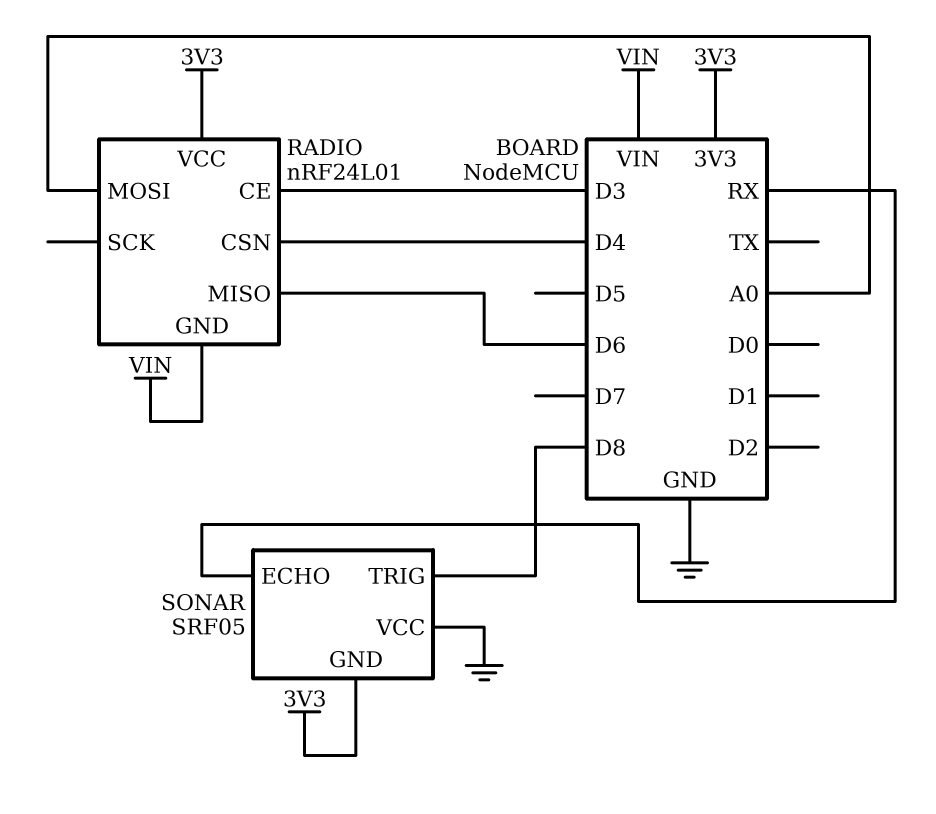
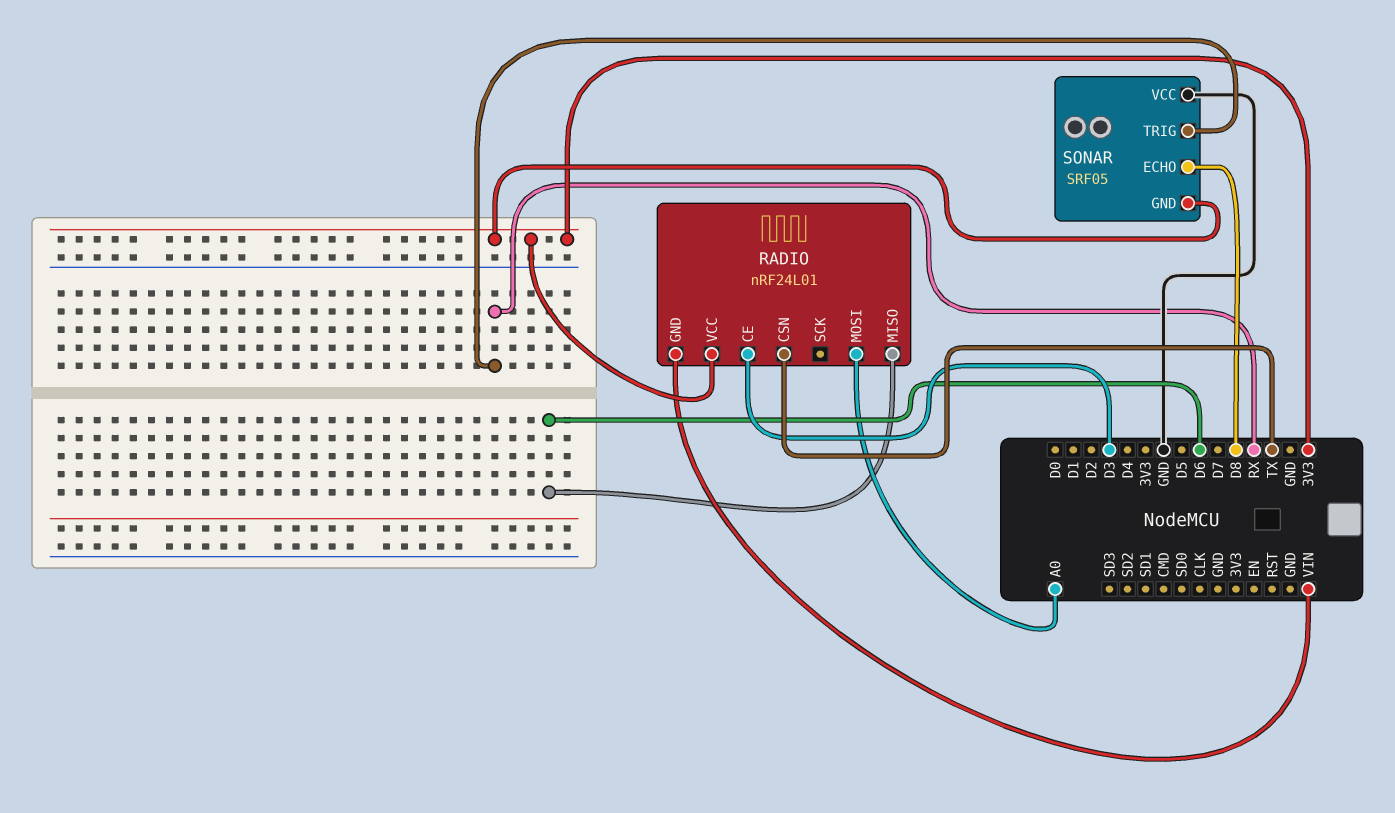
RADIO pin CSN: D4 -> TX
SONAR pin ECHO: RX -> D8
SONAR pin TRIG: D8 -> RX

